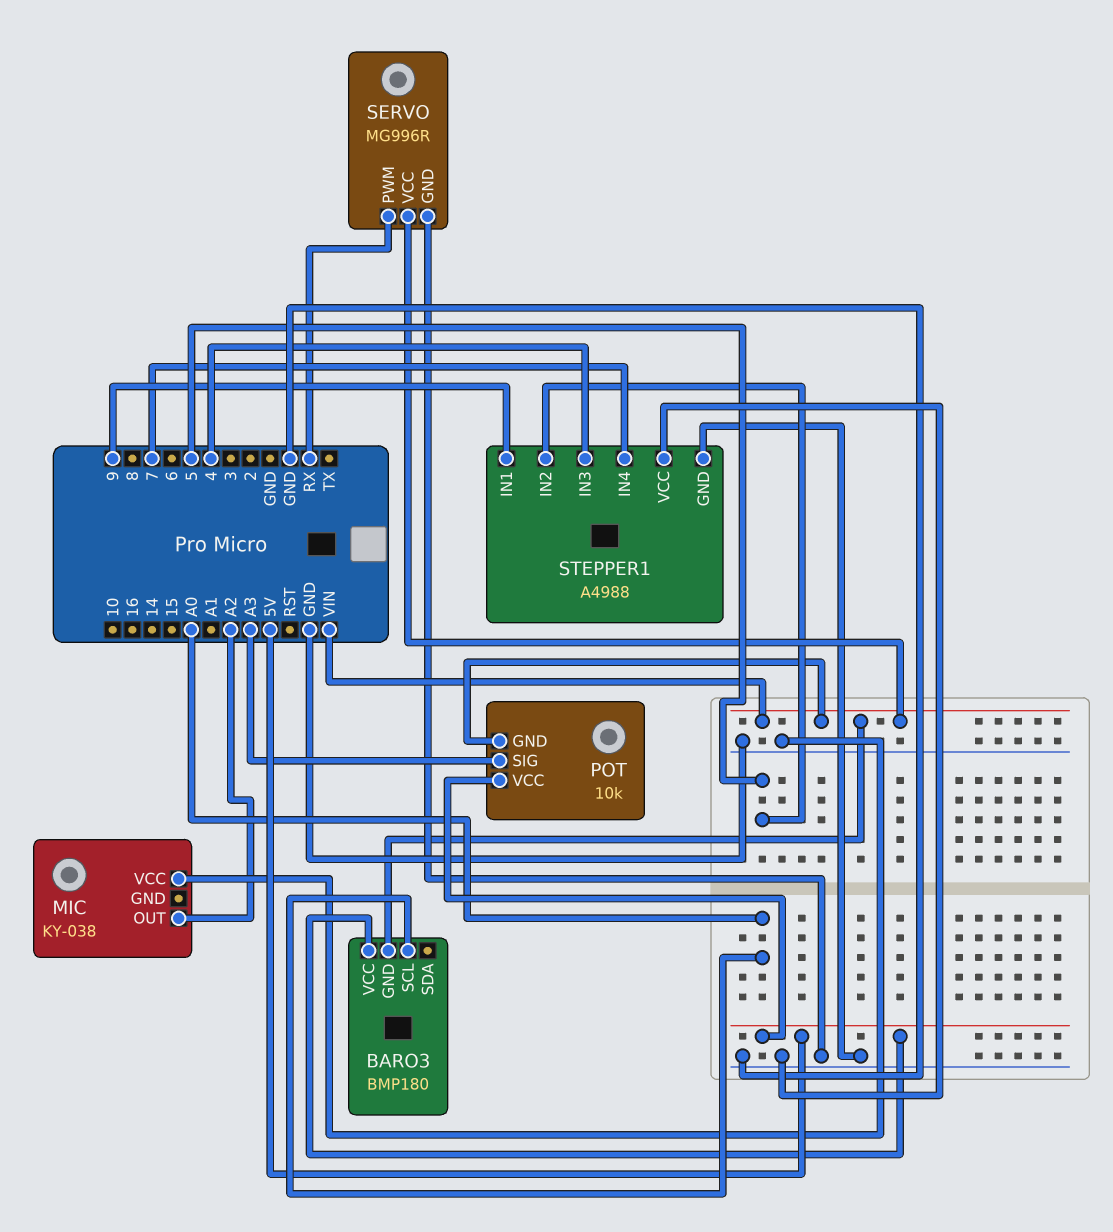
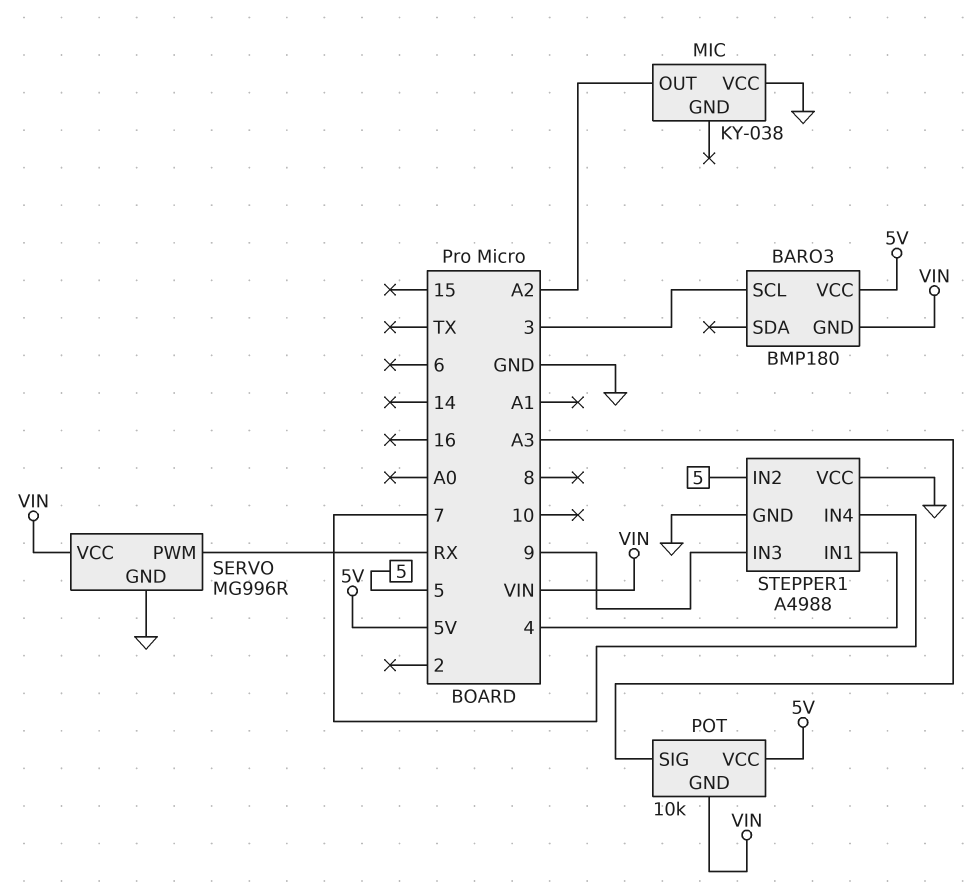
BARO3 pin SCL: A0 -> 3
STEPPER1 pin IN1: 9 -> 4
STEPPER1 pin IN3: 4 -> 9

